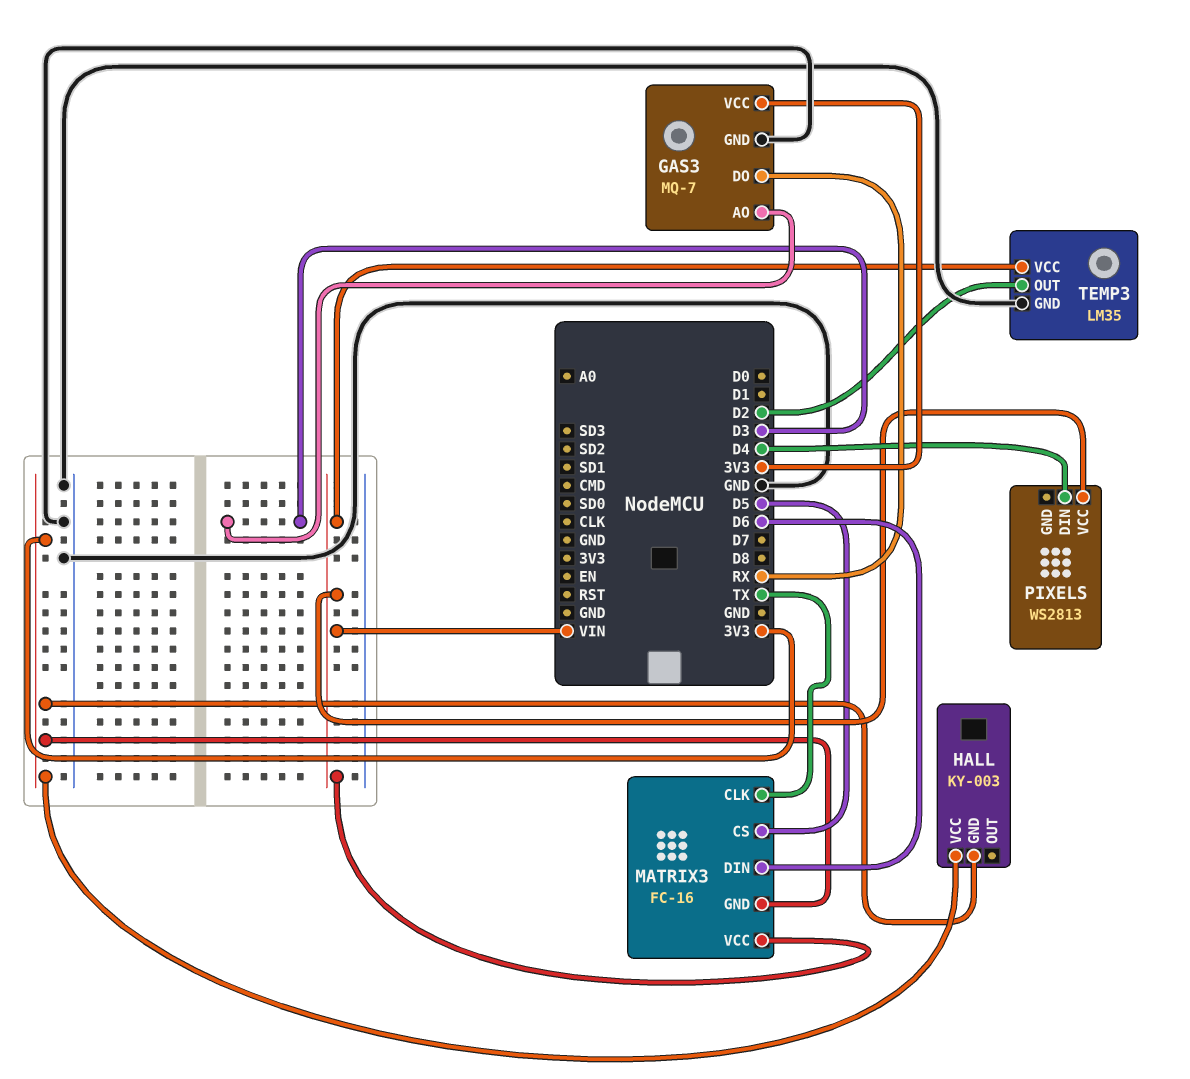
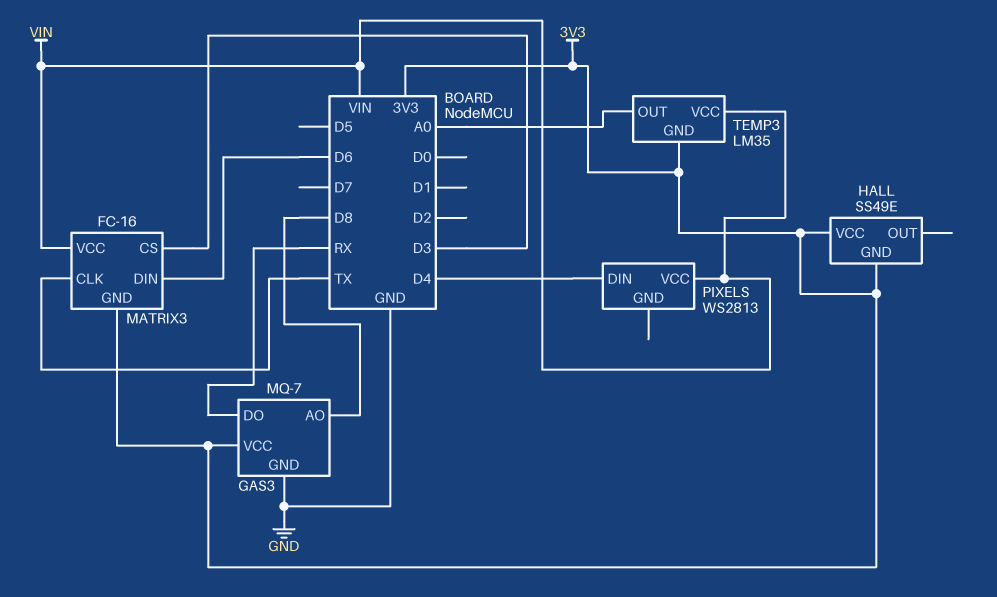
GAS3 pin AO: D3 -> D8
HALL: KY-003 -> SS49E
MATRIX3 pin CS: D5 -> D3
TEMP3 pin GND: GND -> 3V3
TEMP3 pin OUT: D2 -> A0

